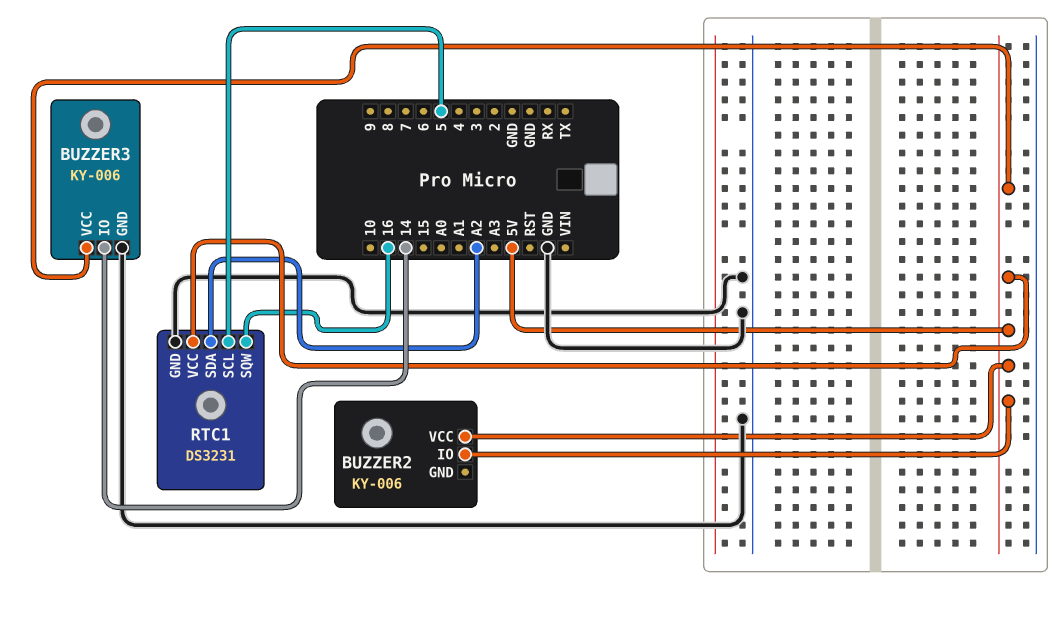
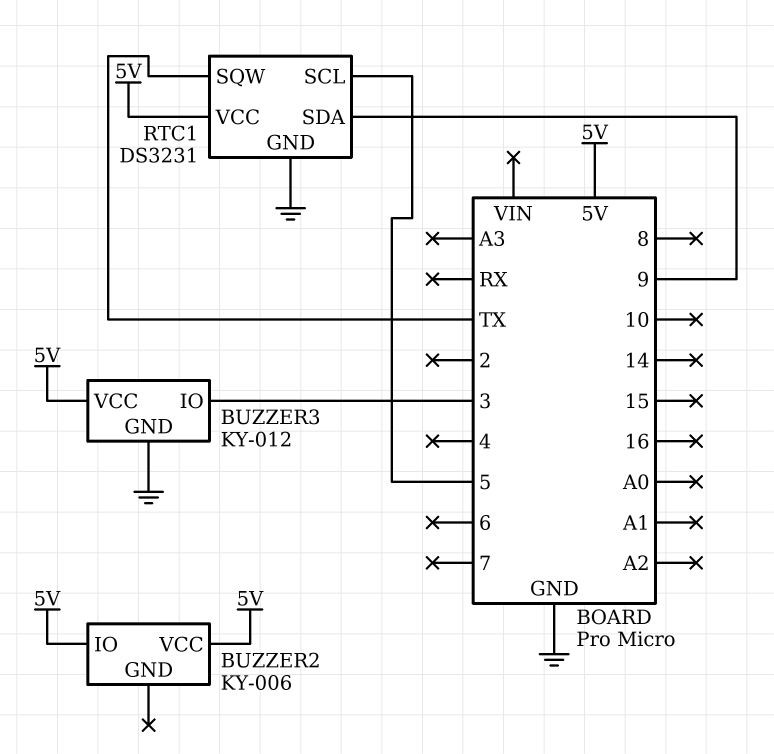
BUZZER3: KY-006 -> KY-012
BUZZER3 pin IO: 14 -> 3
RTC1 pin SDA: A2 -> 9
RTC1 pin SQW: 16 -> TX

